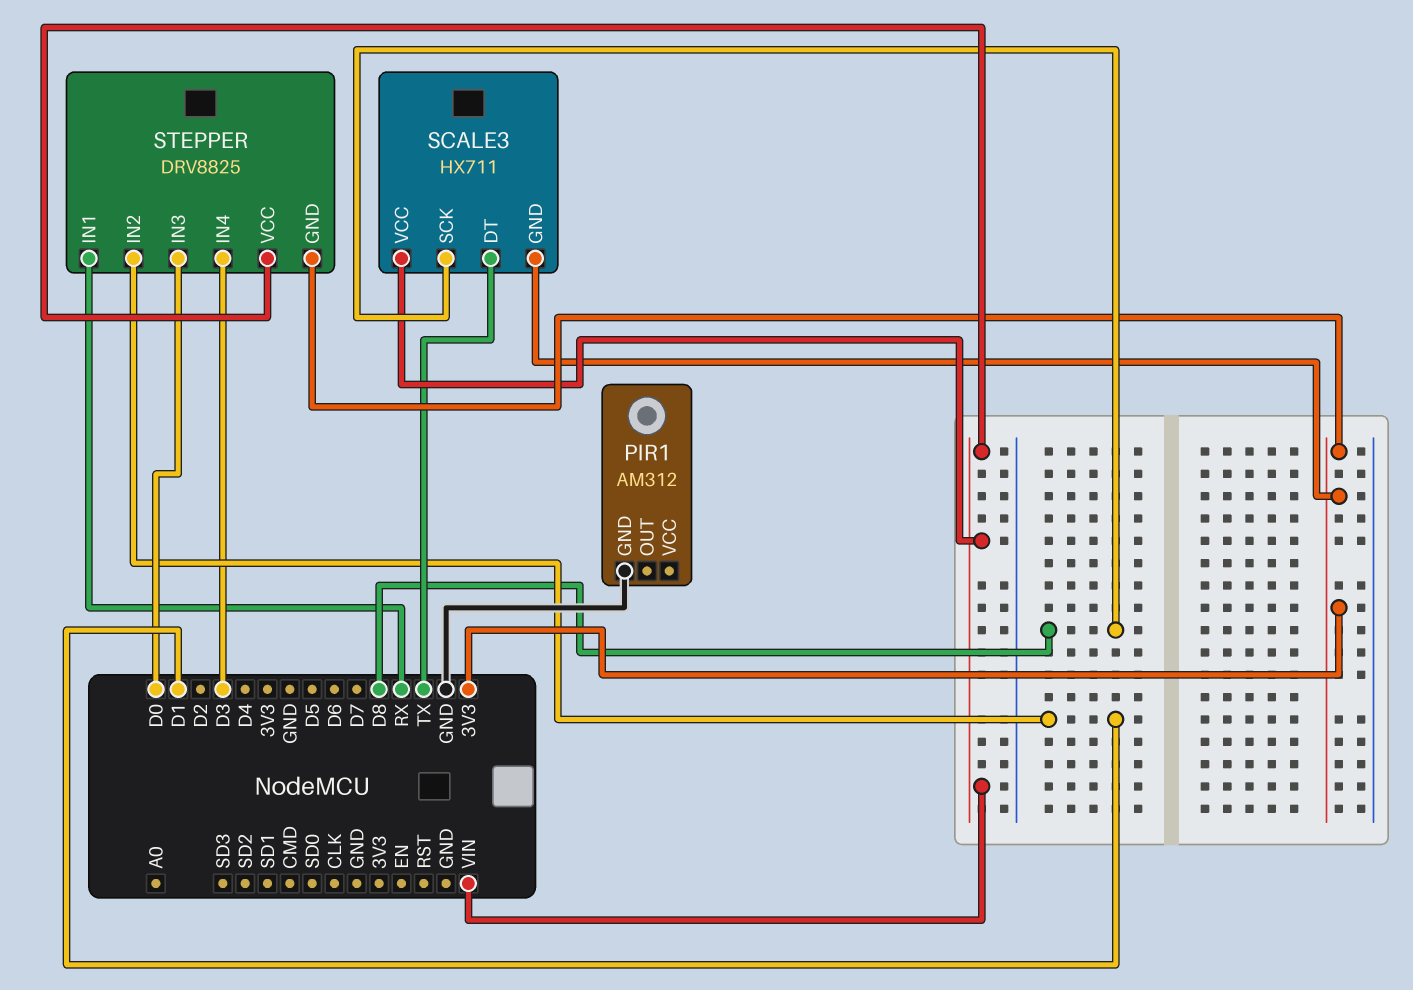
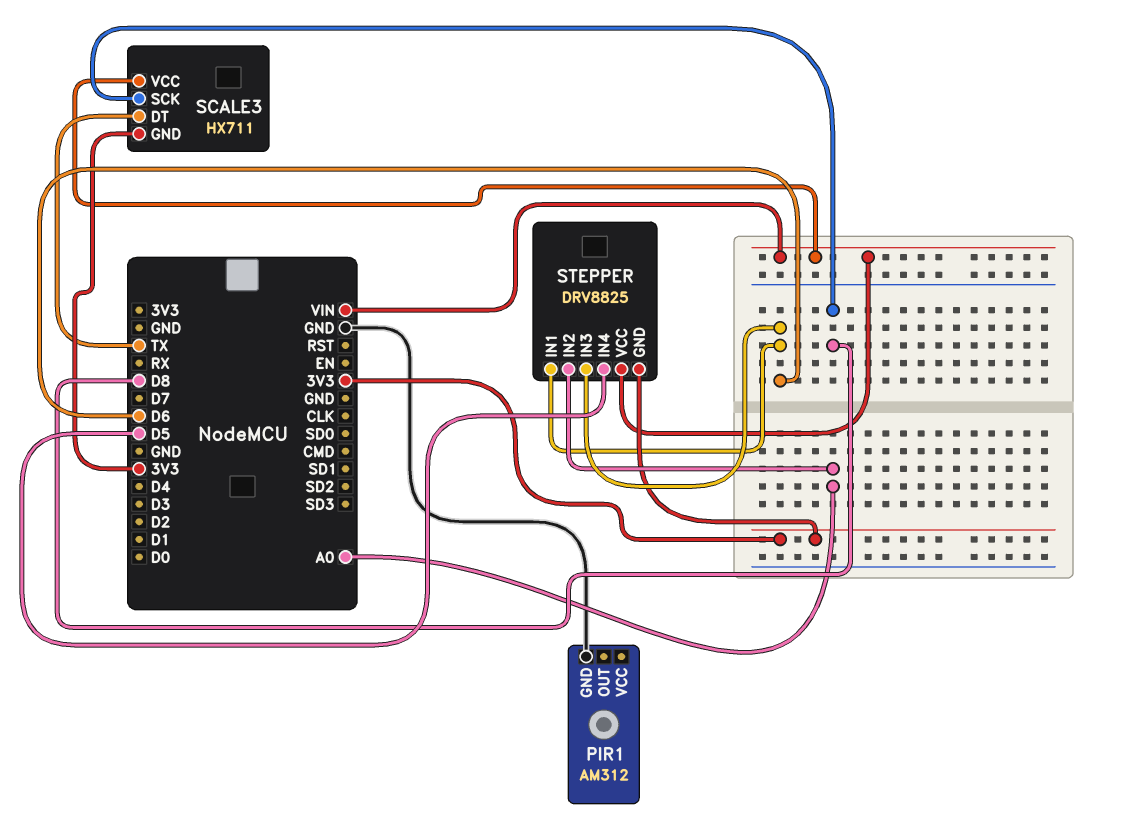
STEPPER pin IN1: RX -> D6
STEPPER pin IN2: D1 -> A0
STEPPER pin IN3: D0 -> D6
STEPPER pin IN4: D3 -> D5

